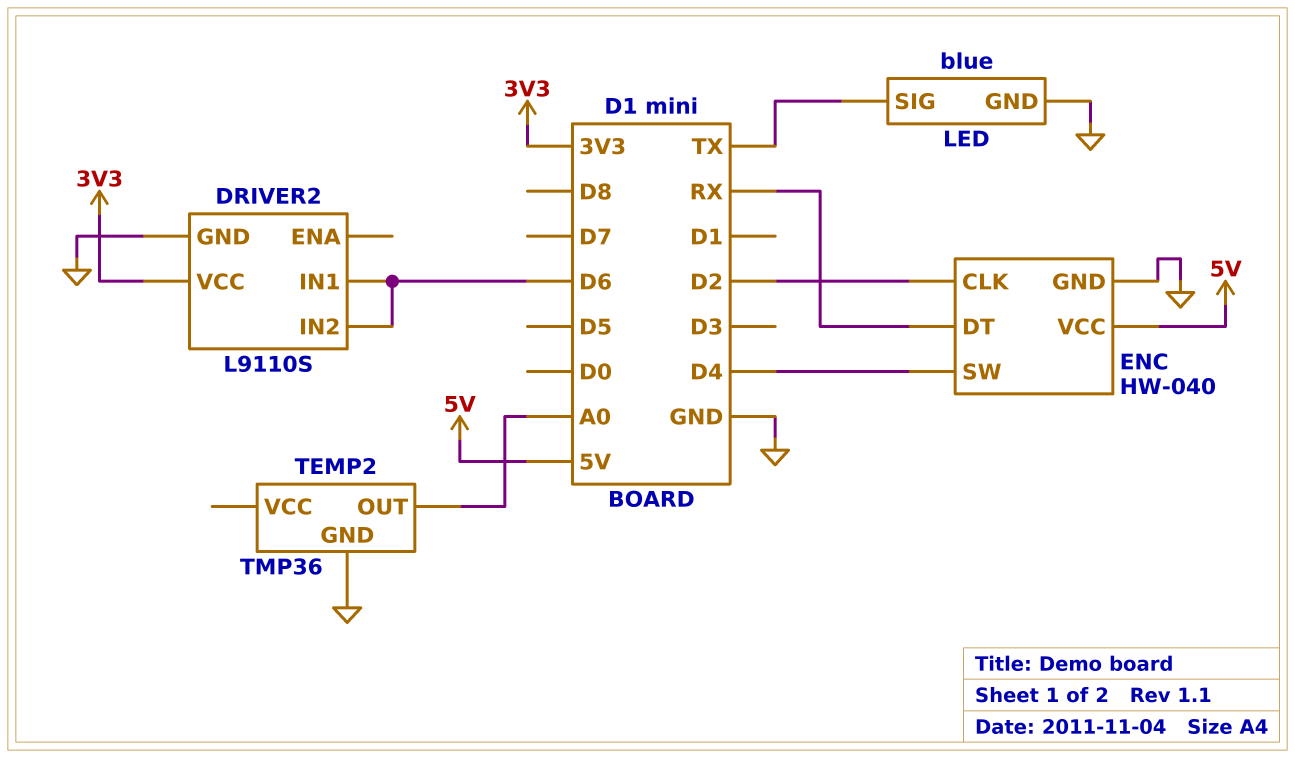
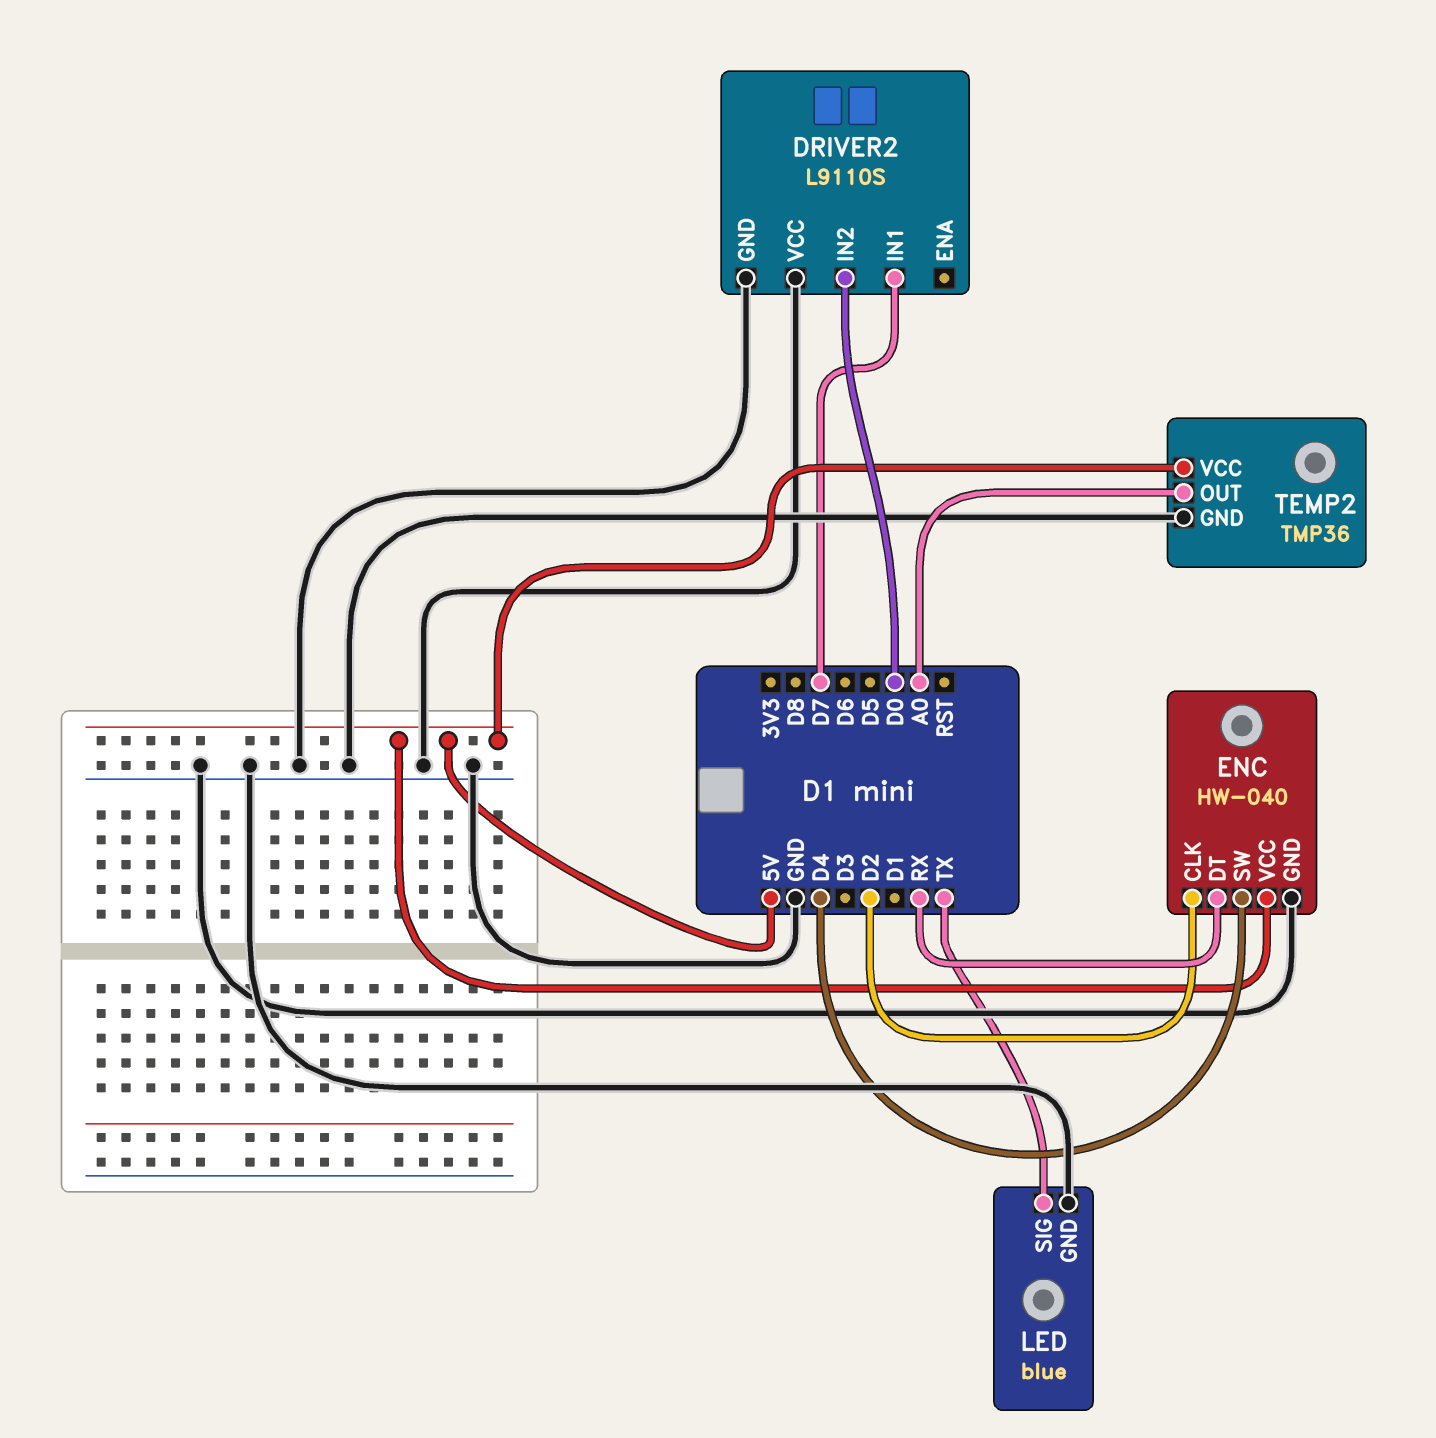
DRIVER2 pin IN1: D6 -> D7
DRIVER2 pin IN2: D6 -> D0
DRIVER2 pin VCC: 3V3 -> GND
TEMP2 pin VCC: none -> 5V

